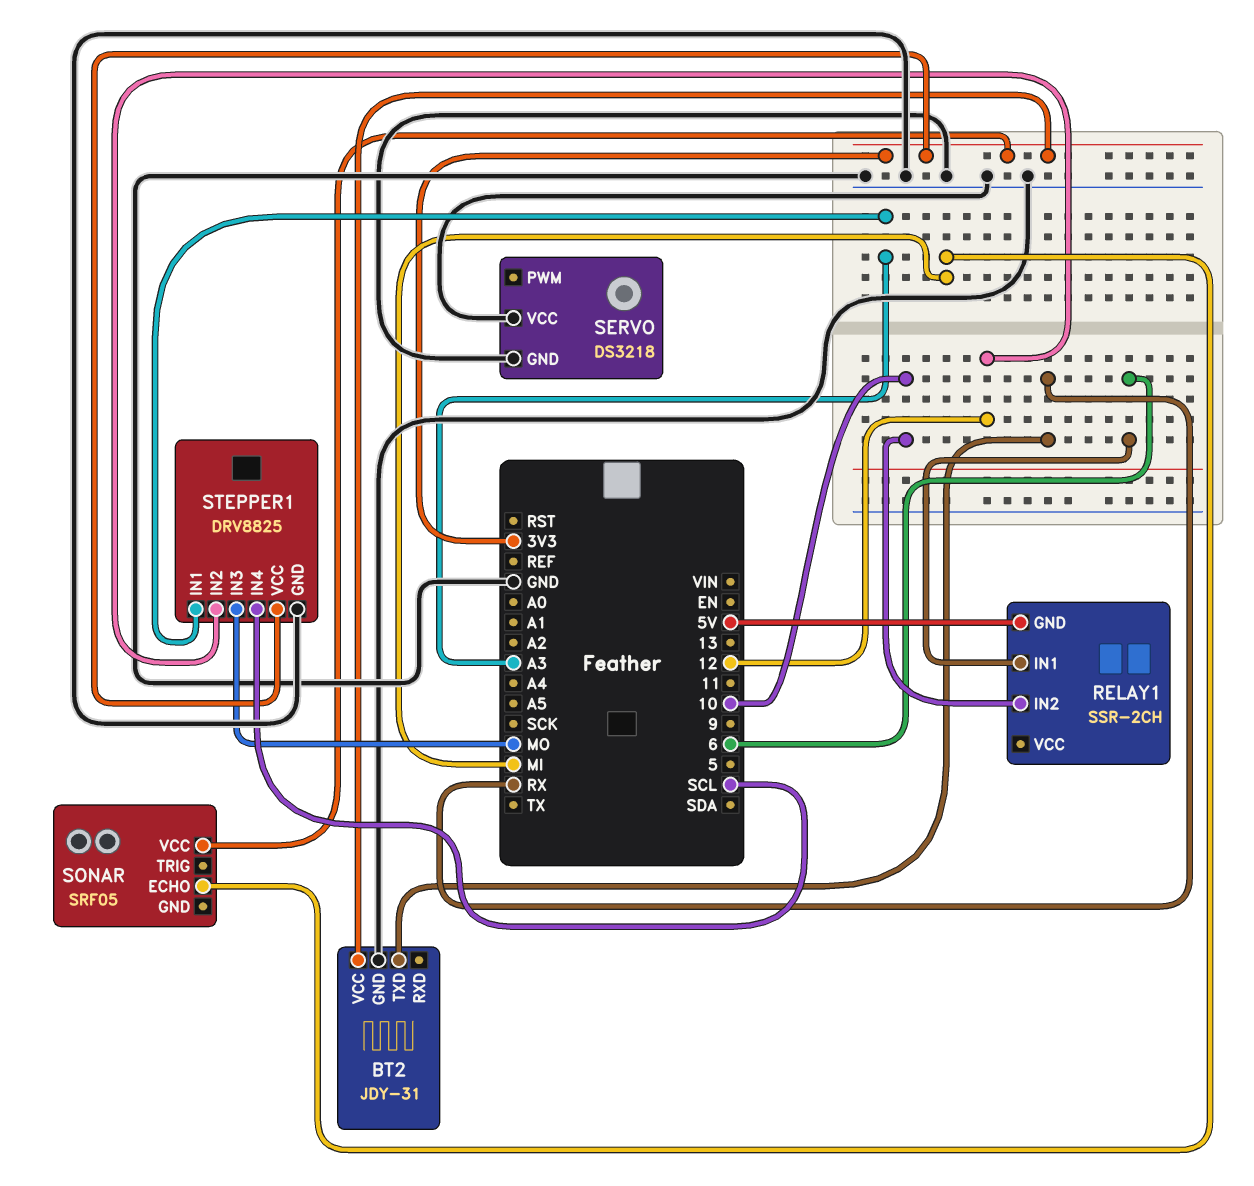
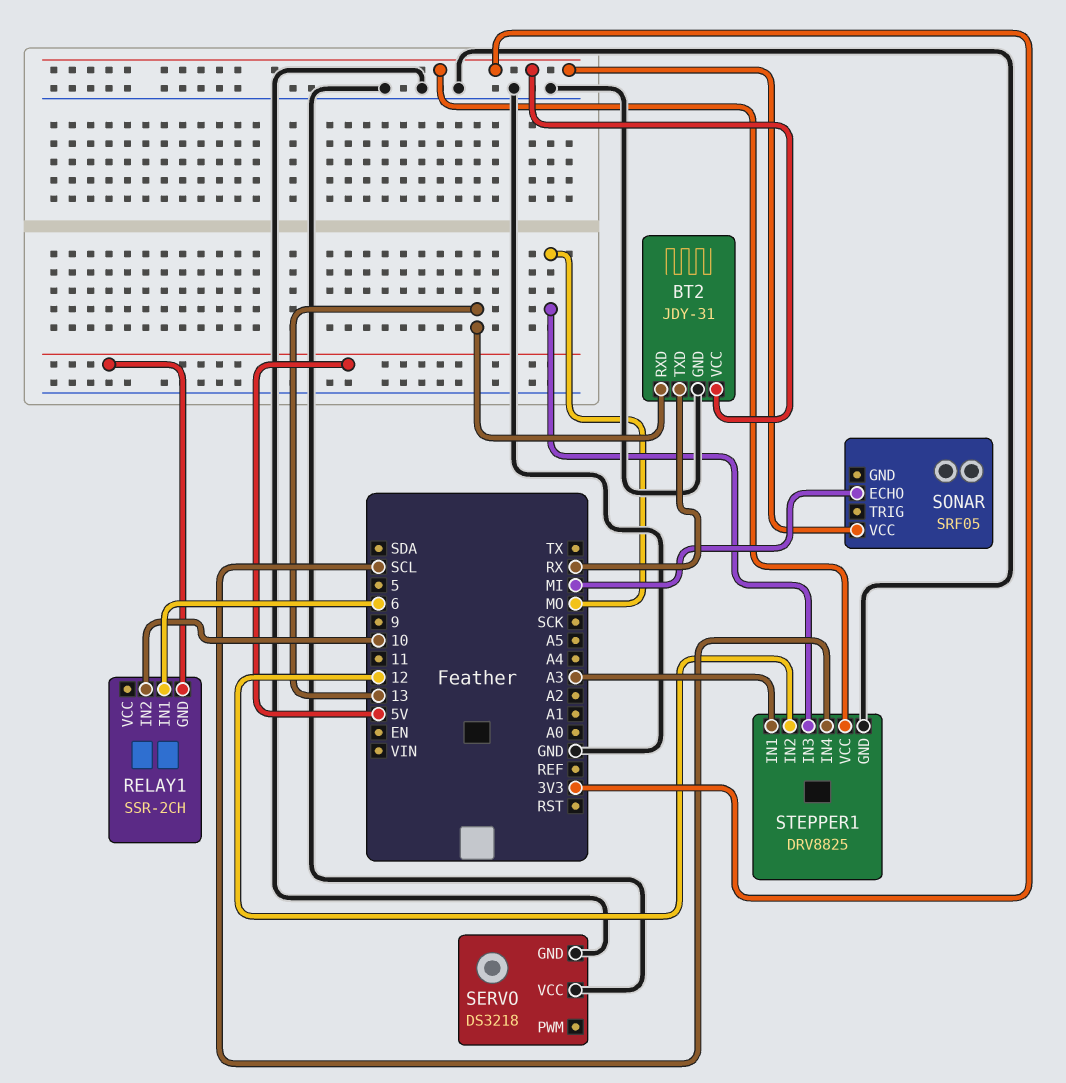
BT2 pin RXD: none -> 13

